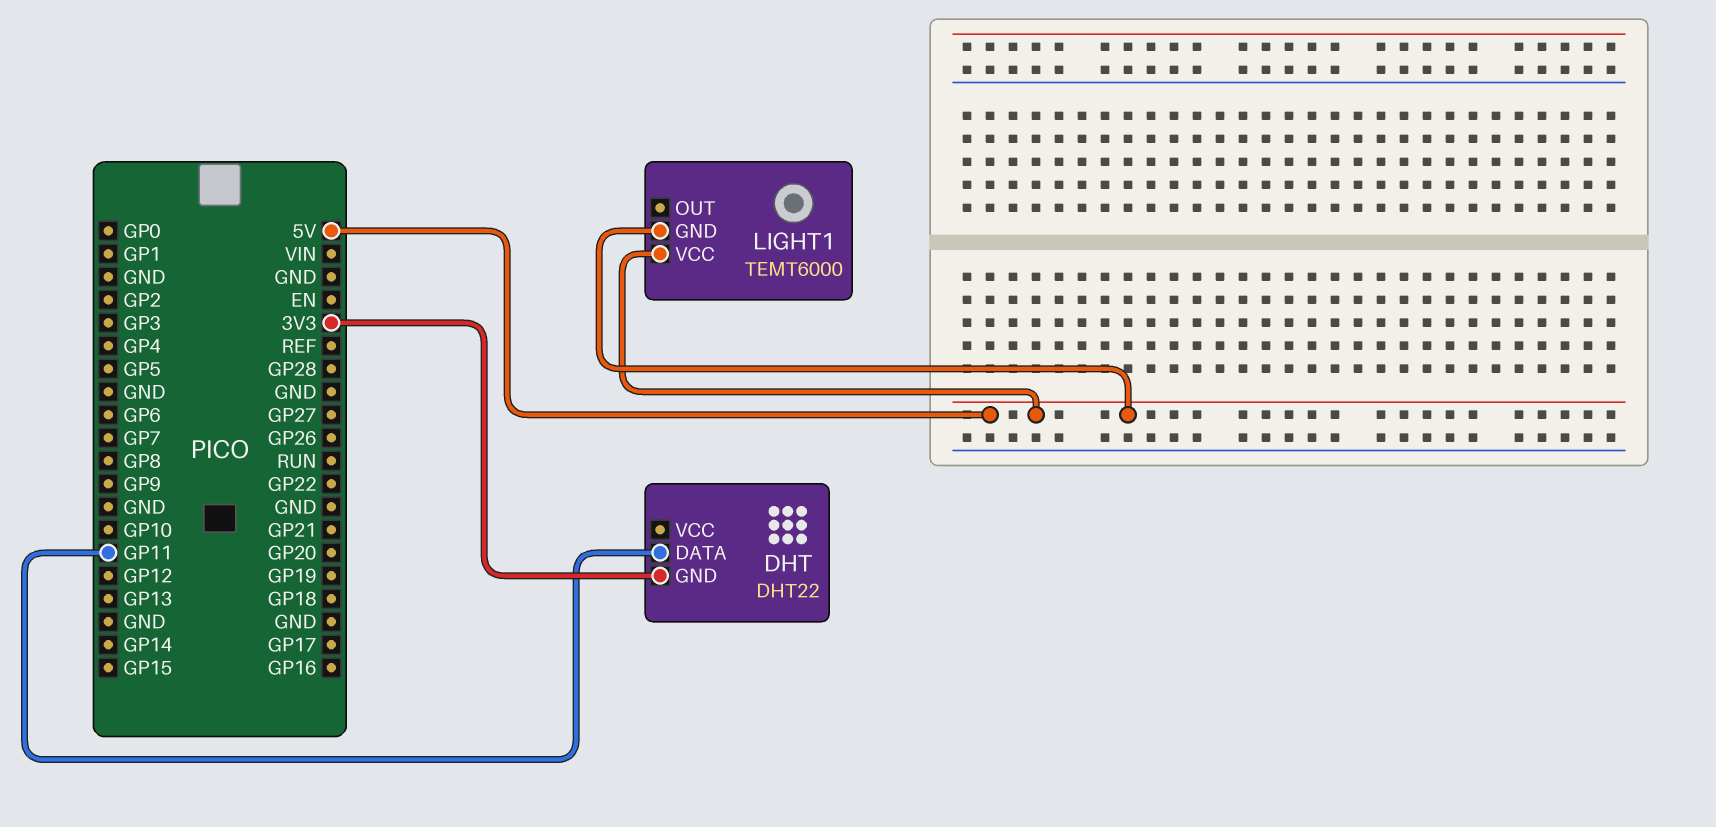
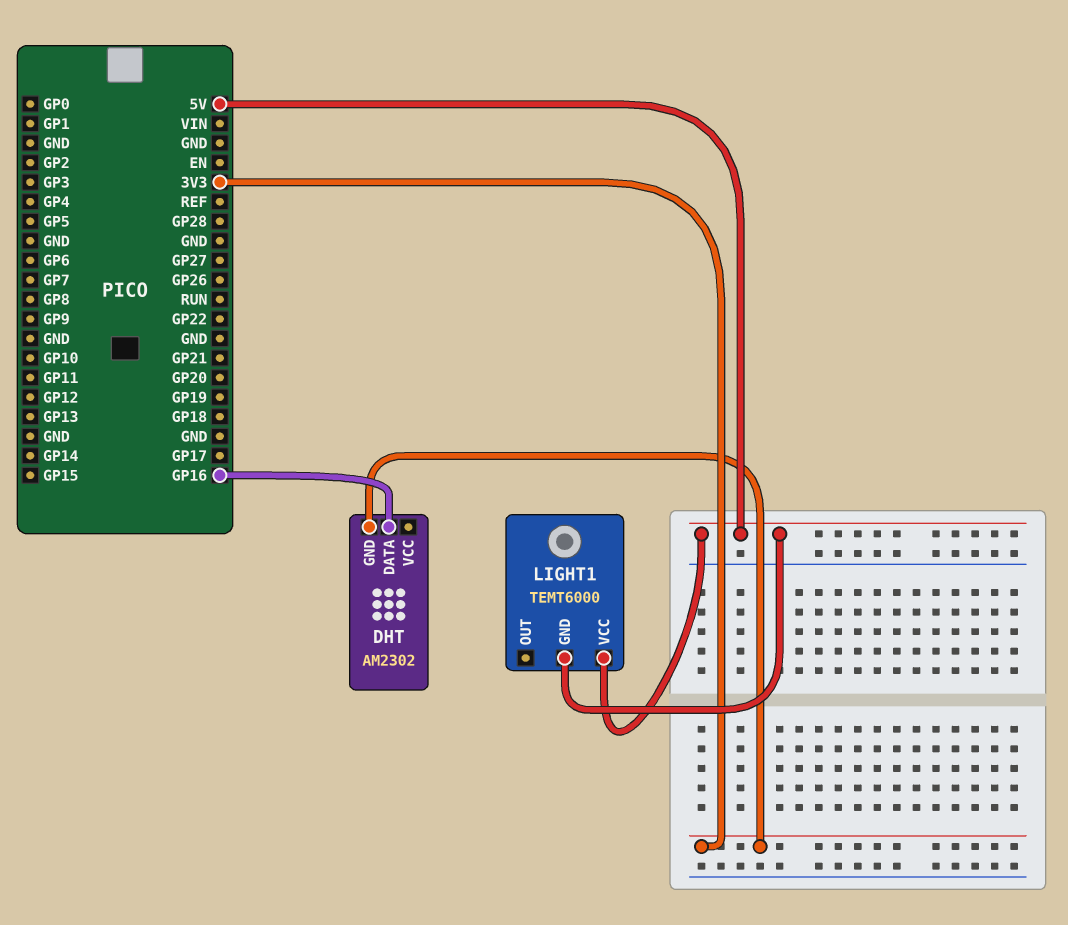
DHT: DHT22 -> AM2302
DHT pin DATA: GP11 -> GP16

